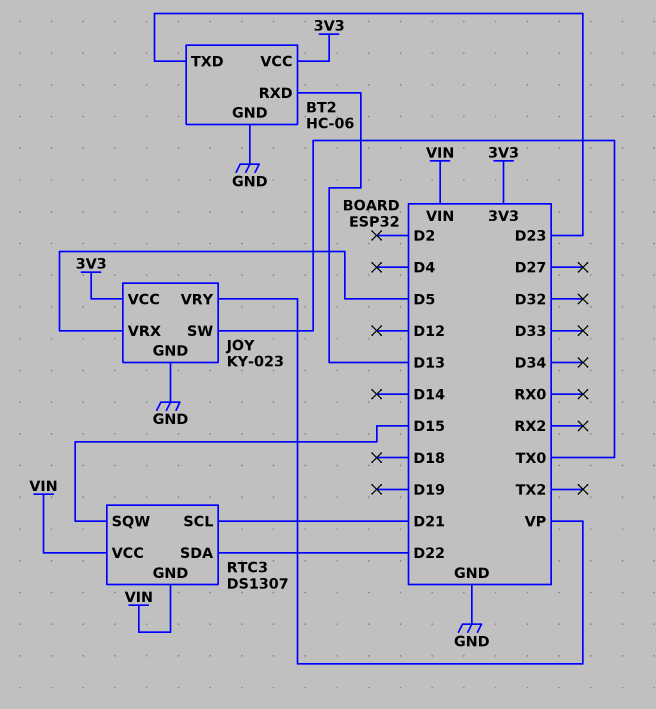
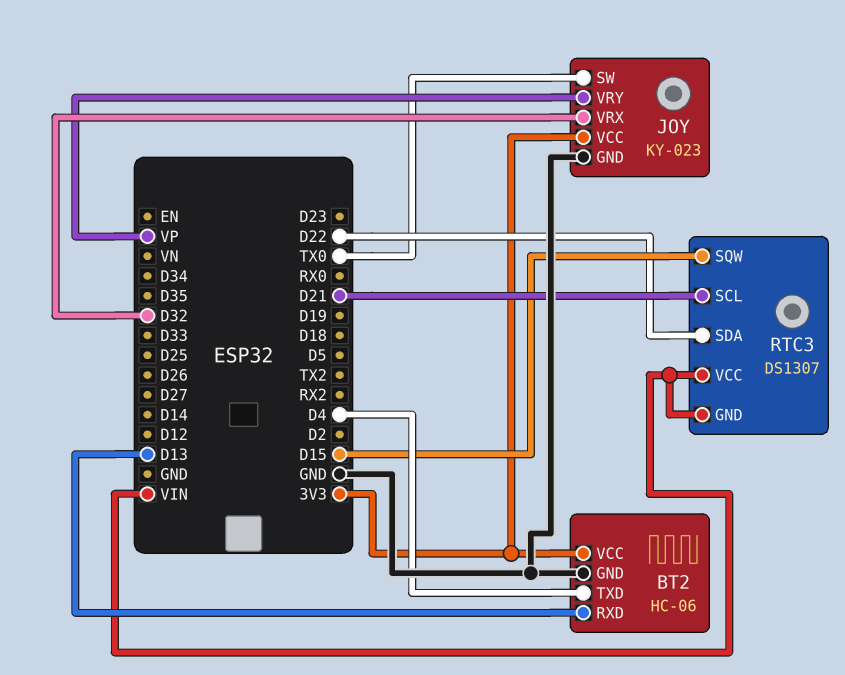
BT2 pin TXD: D23 -> D4
JOY pin VRX: D5 -> D32

